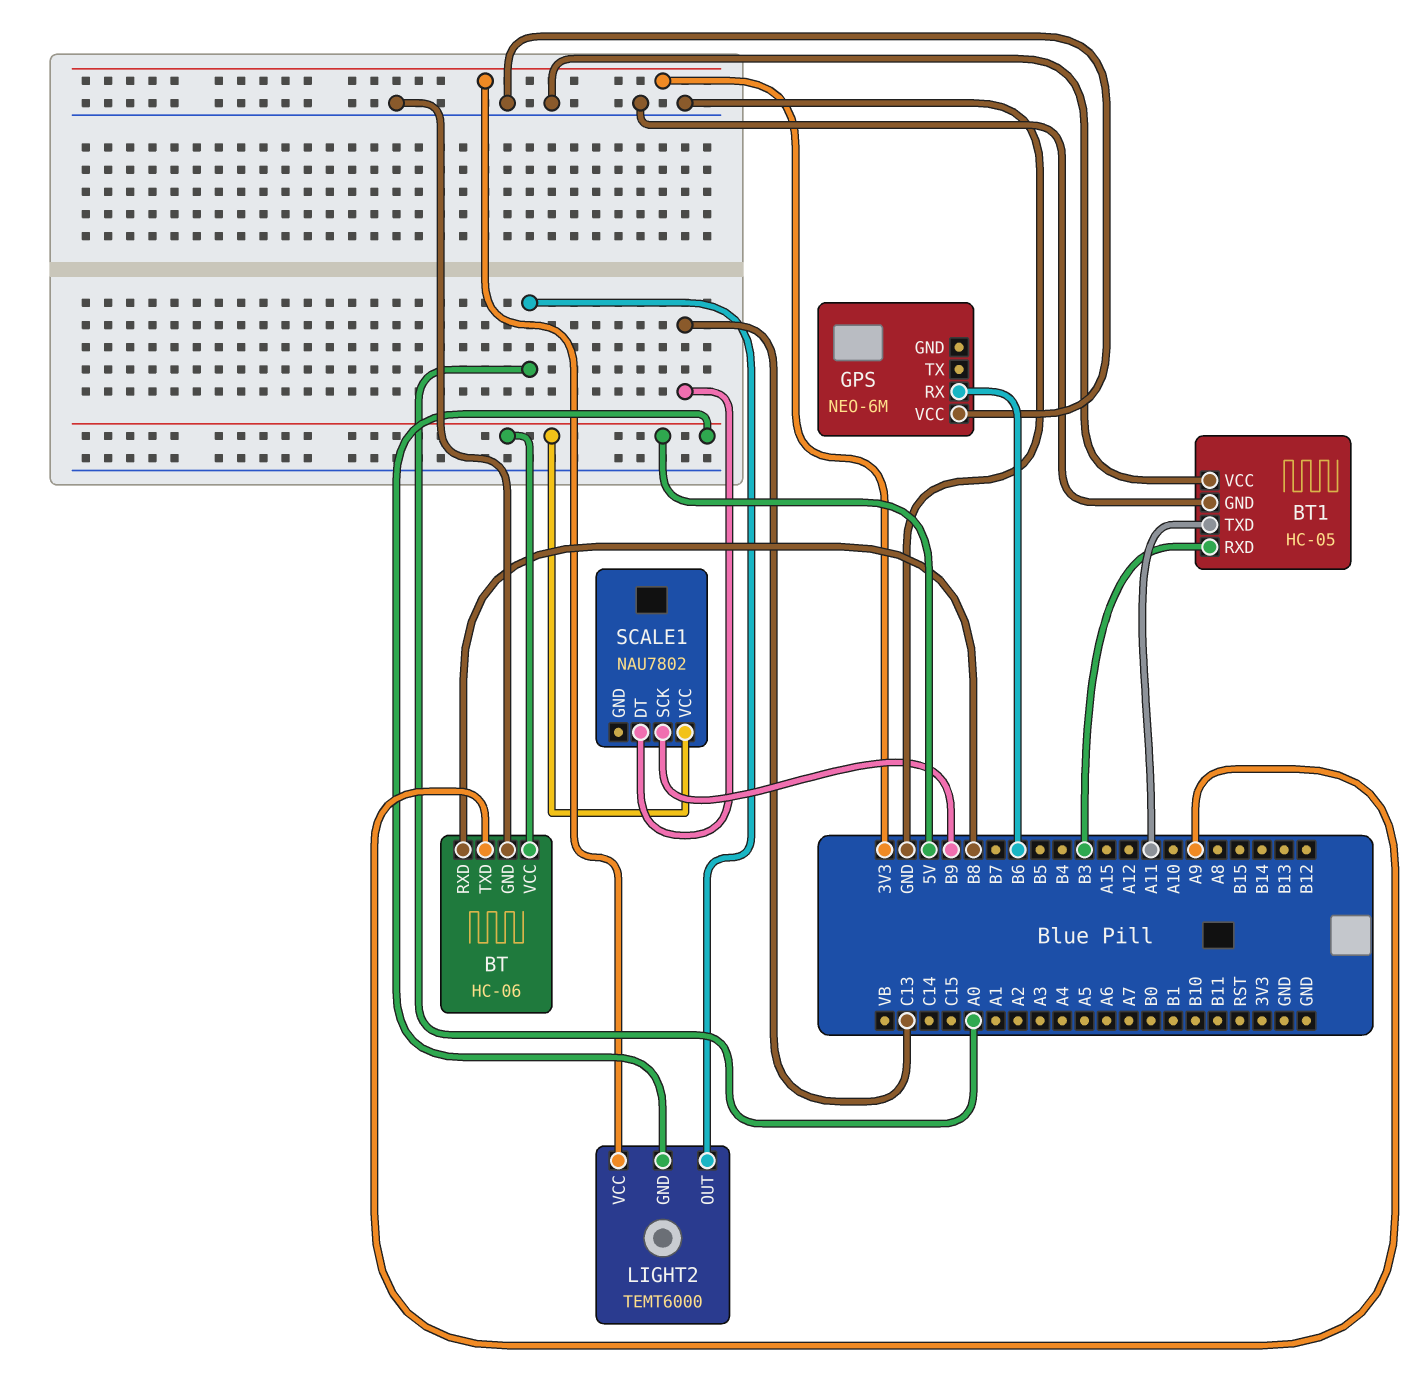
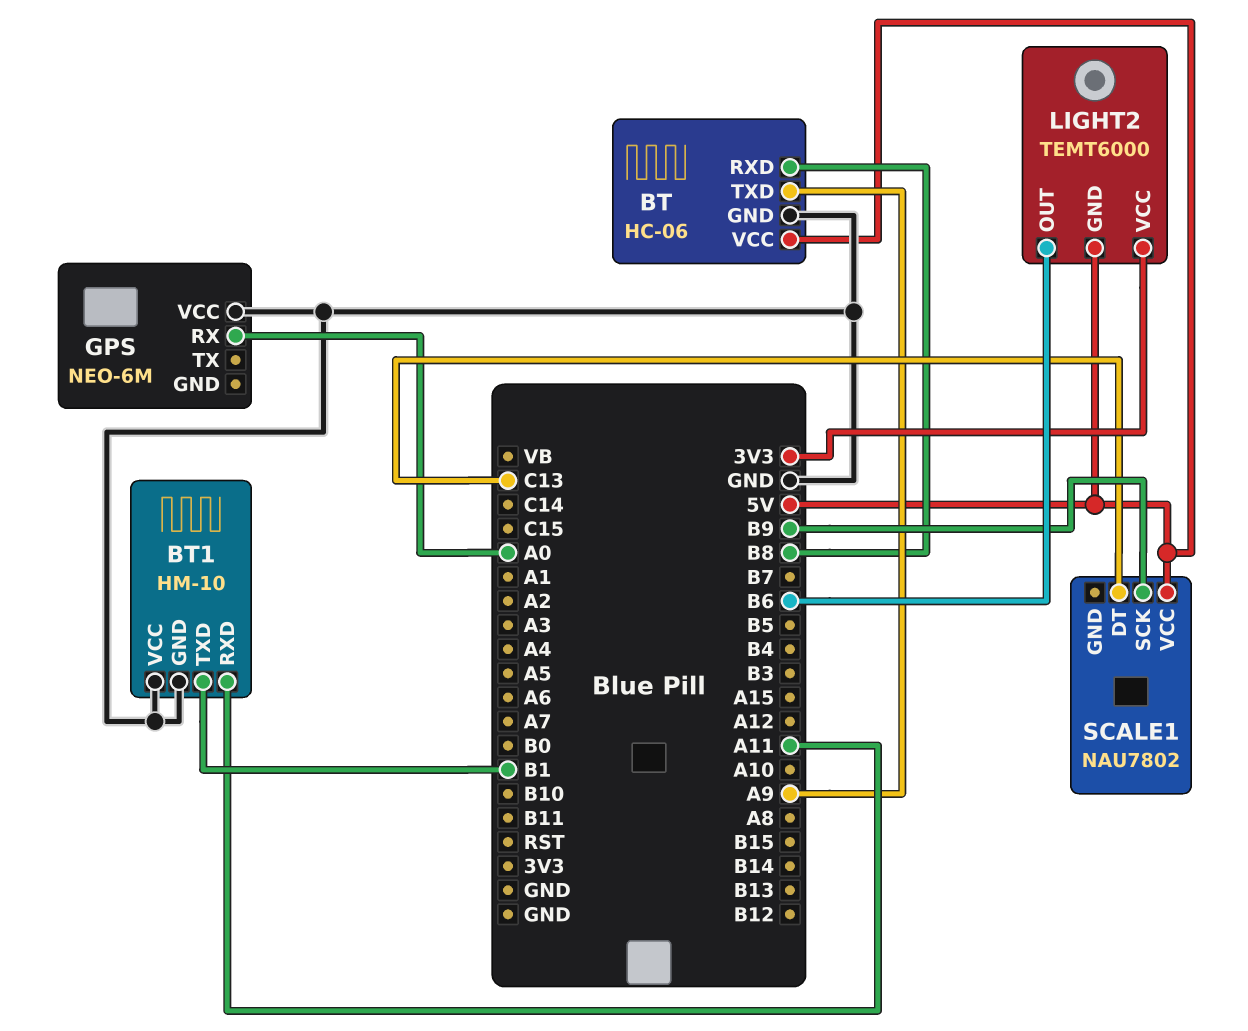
BT1: HC-05 -> HM-10
BT1 pin RXD: B3 -> A11
BT1 pin TXD: A11 -> B1
GPS pin RX: B6 -> A0
LIGHT2 pin OUT: A0 -> B6

